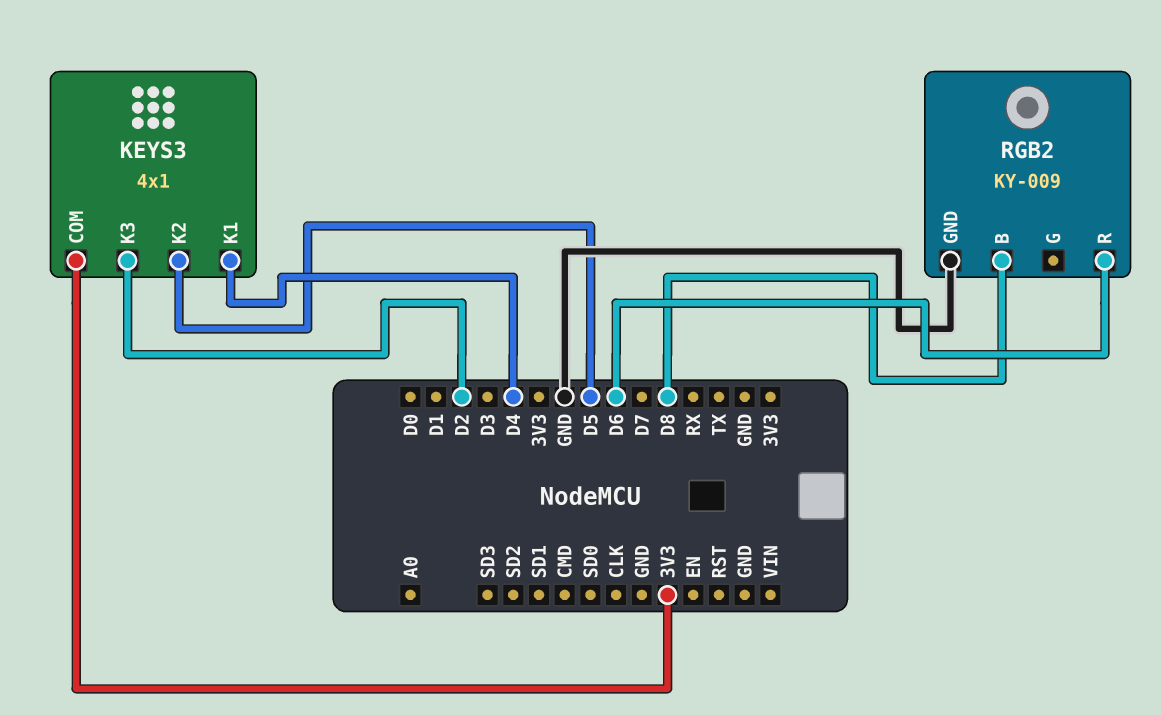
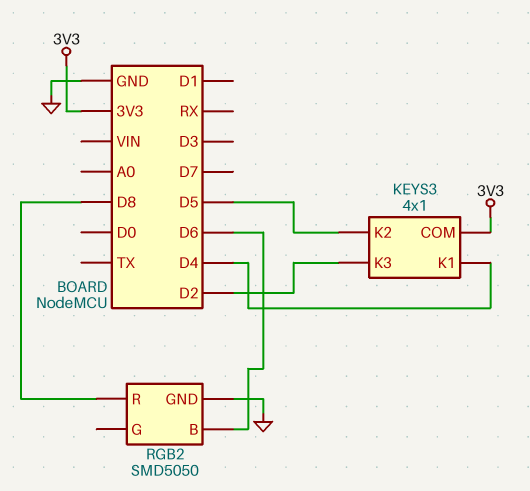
RGB2: KY-009 -> SMD5050
RGB2 pin B: D8 -> D6
RGB2 pin R: D6 -> D8

